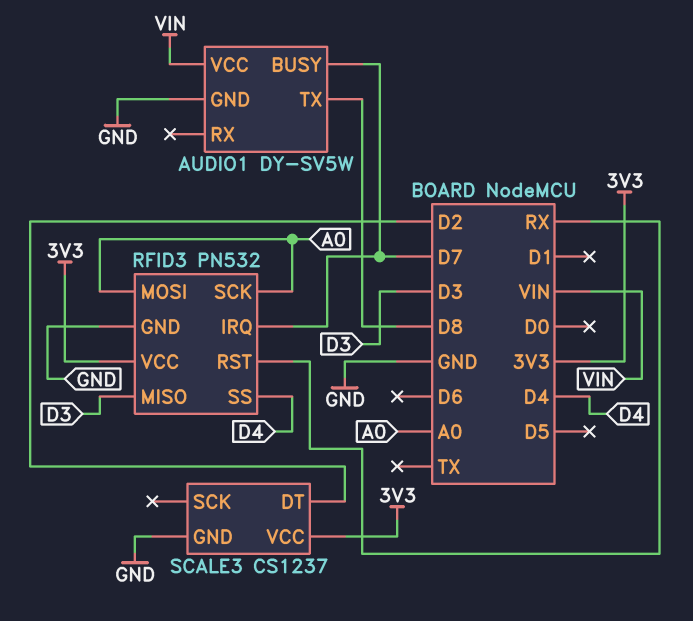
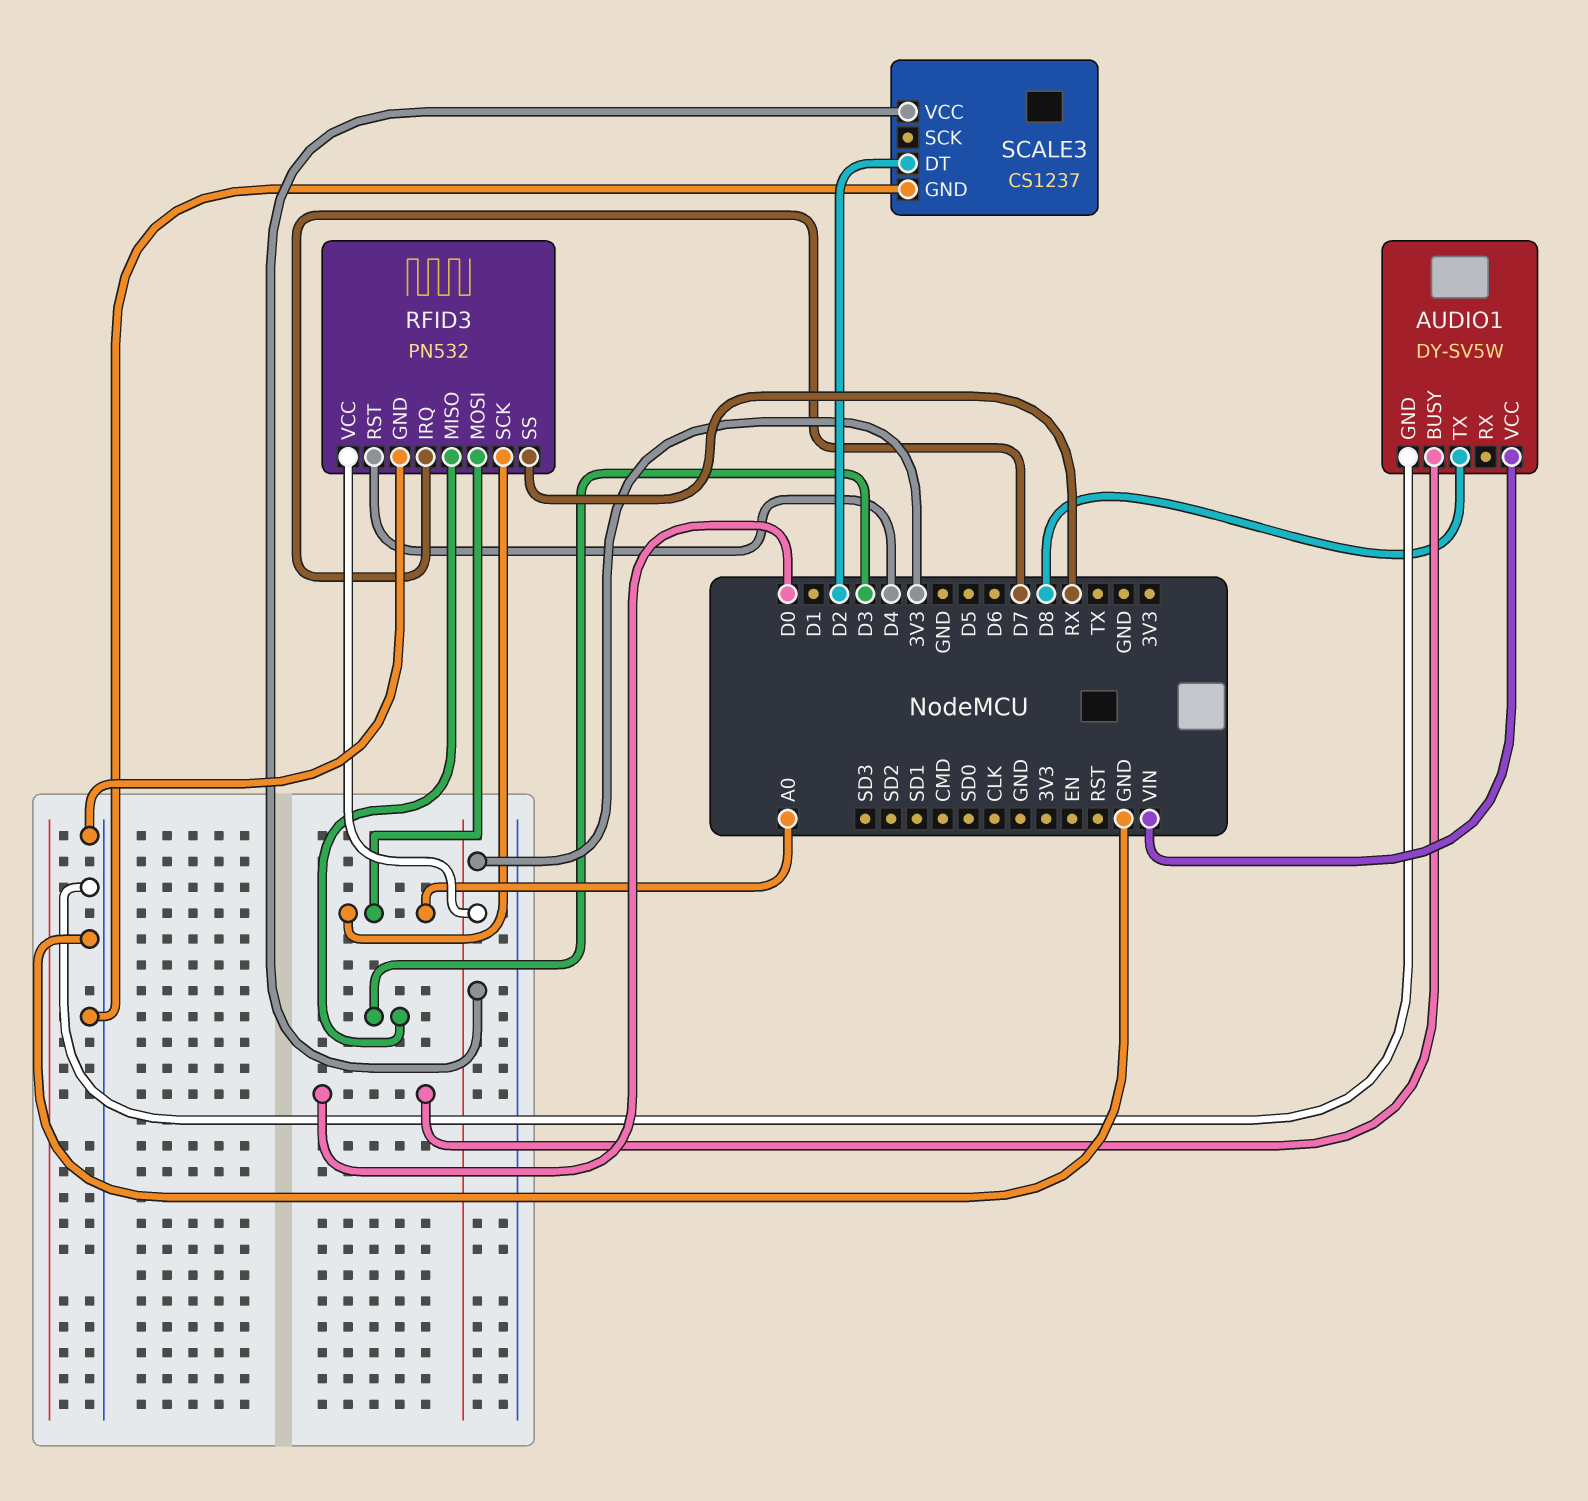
AUDIO1 pin BUSY: D7 -> D0
RFID3 pin RST: RX -> D4
RFID3 pin SS: D4 -> RX

